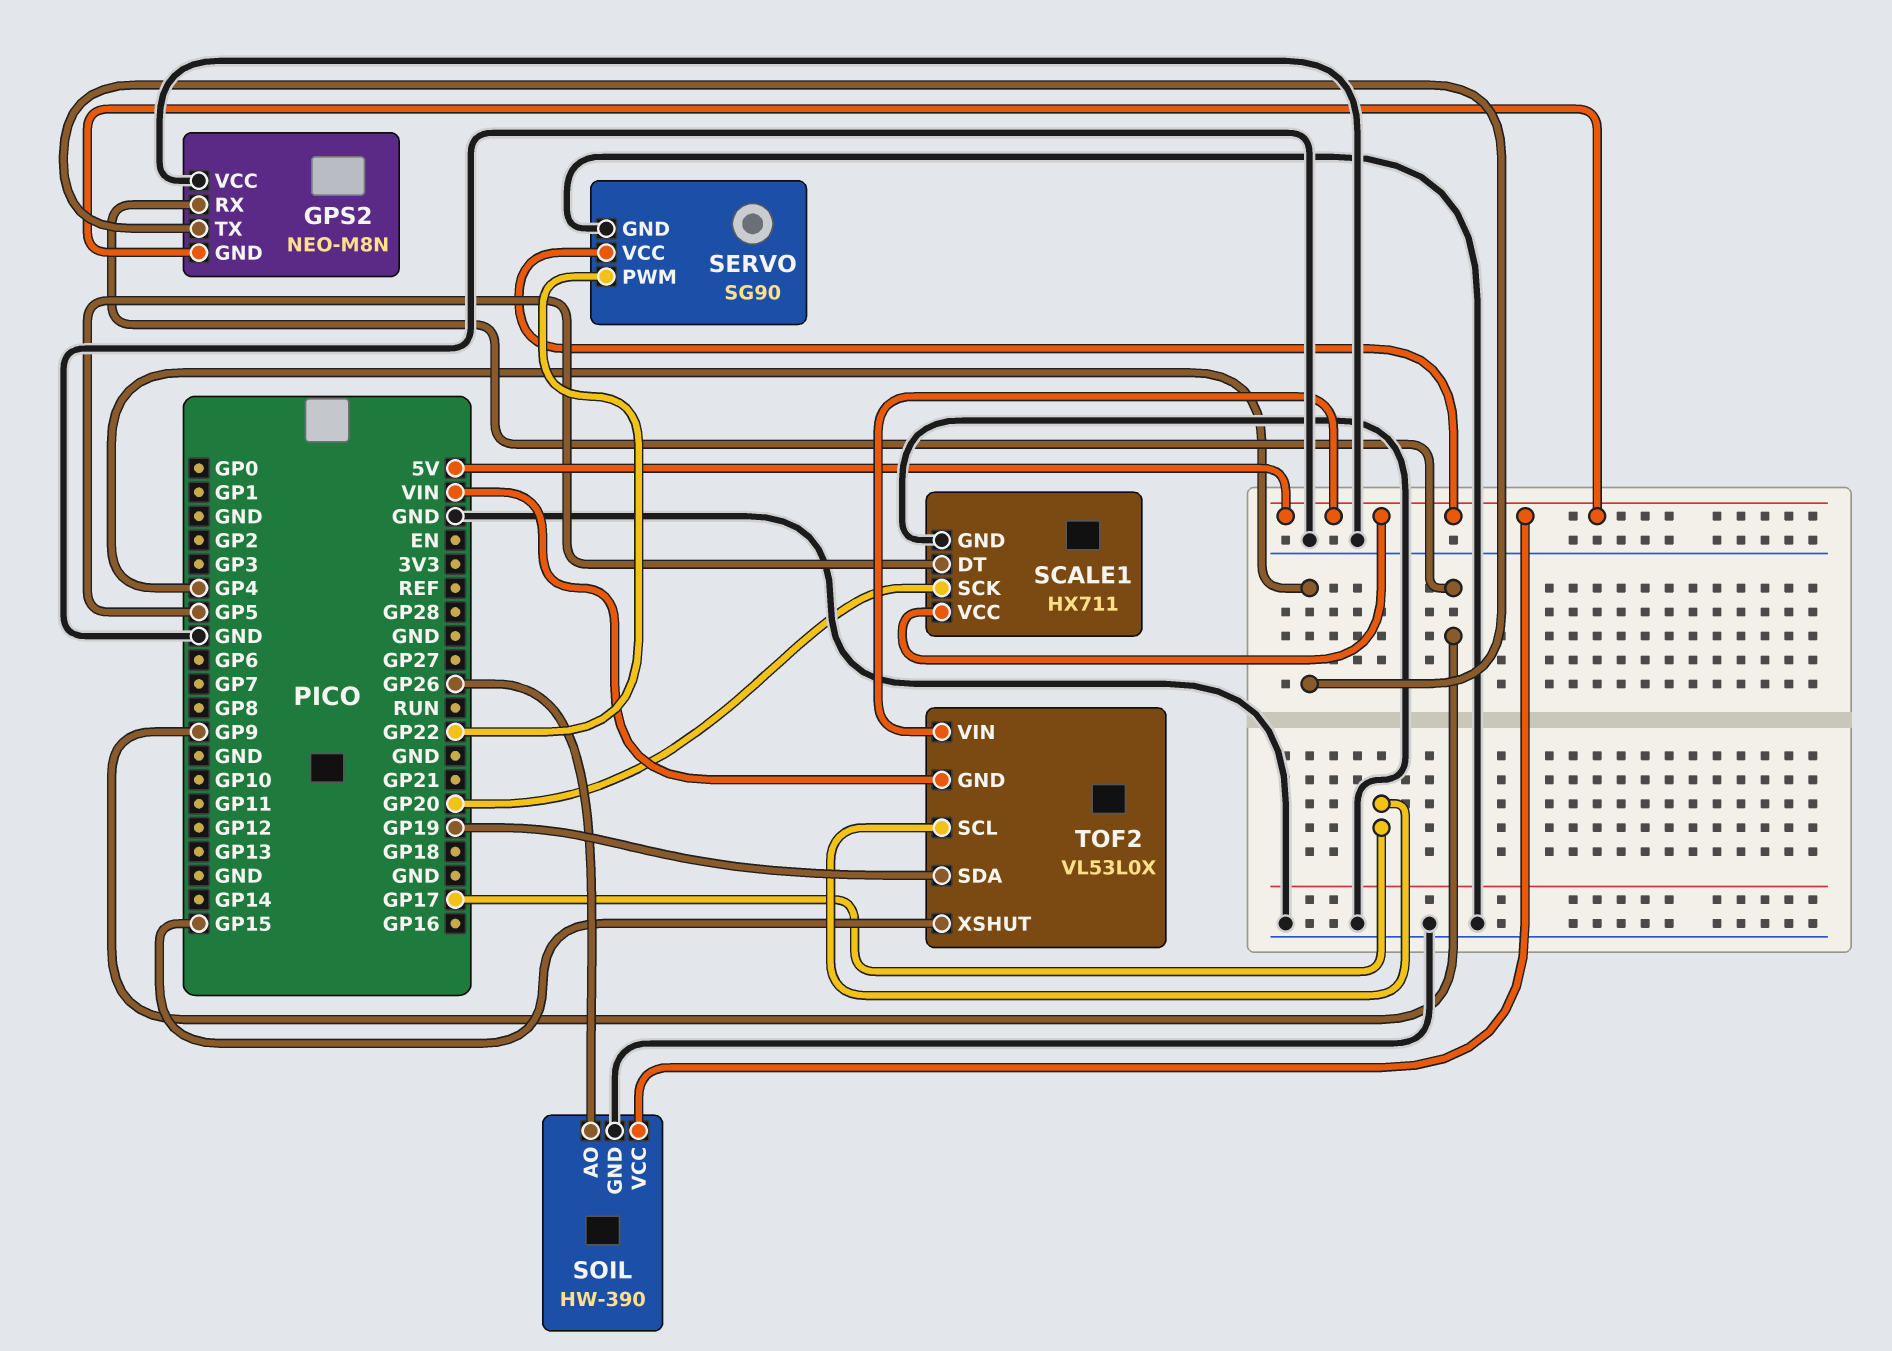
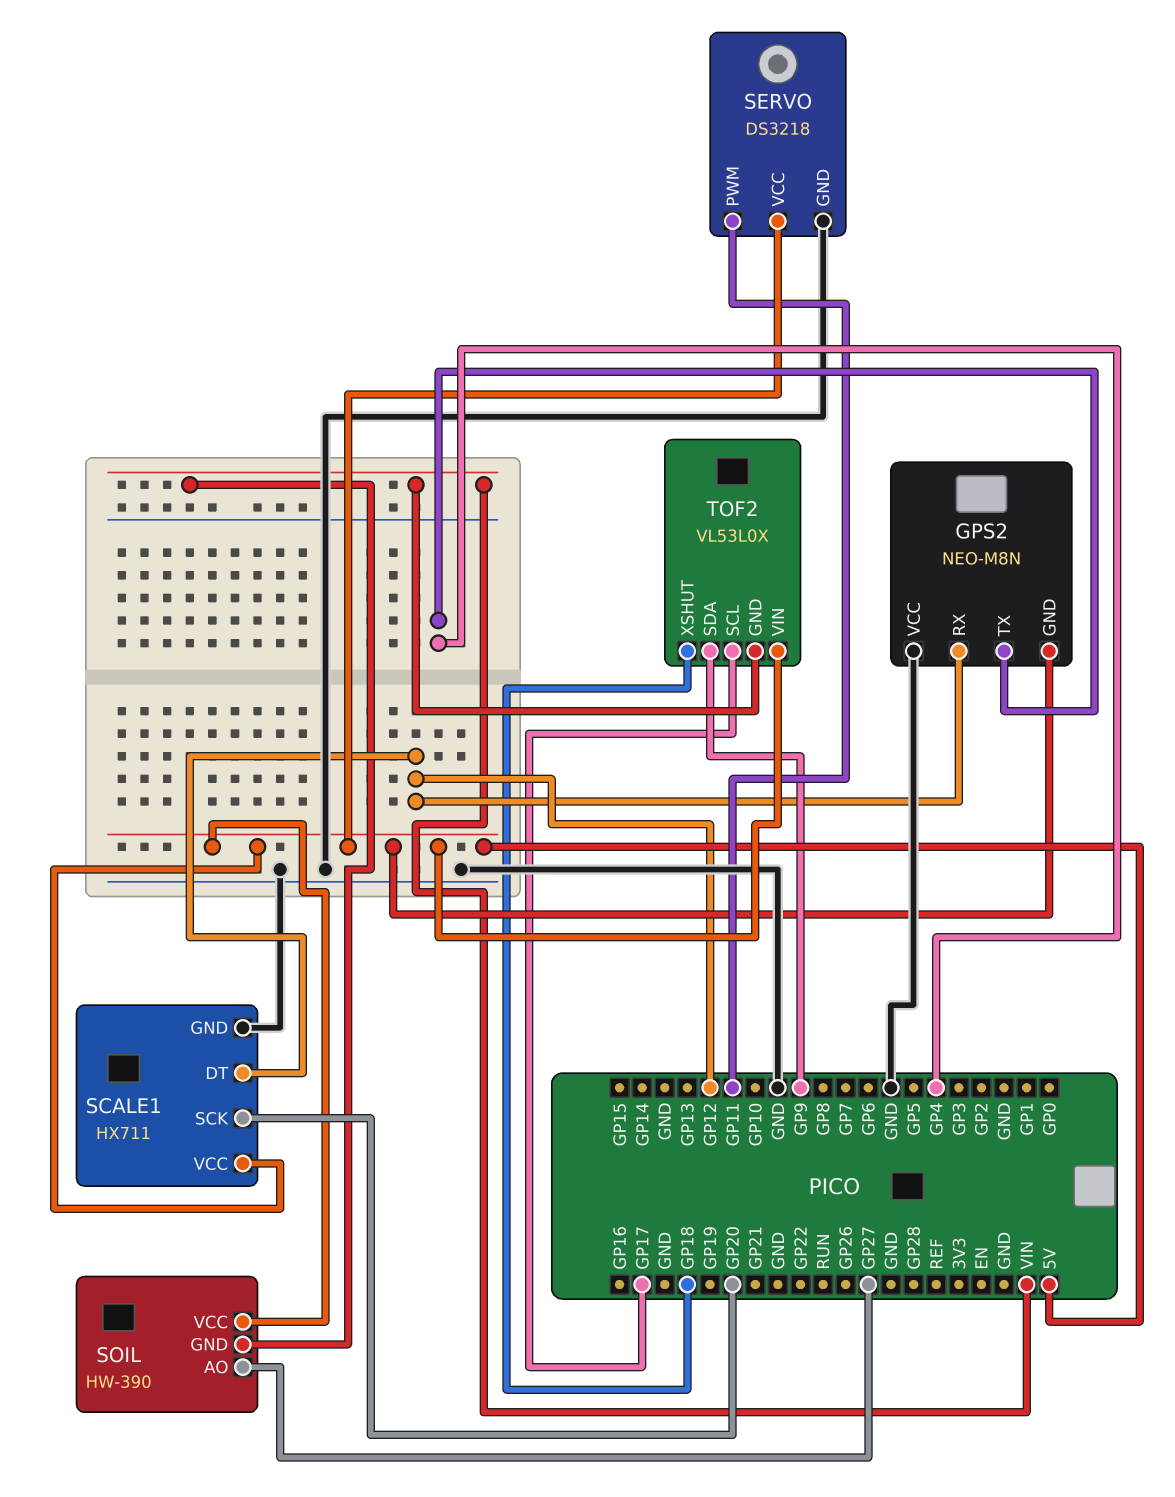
GPS2 pin RX: GP9 -> GP12
SCALE1 pin DT: GP5 -> GP12
SERVO: SG90 -> DS3218
SERVO pin PWM: GP22 -> GP11
SOIL pin AO: GP26 -> GP27
SOIL pin GND: GND -> VIN
TOF2 pin SDA: GP19 -> GP9
TOF2 pin XSHUT: GP15 -> GP18

